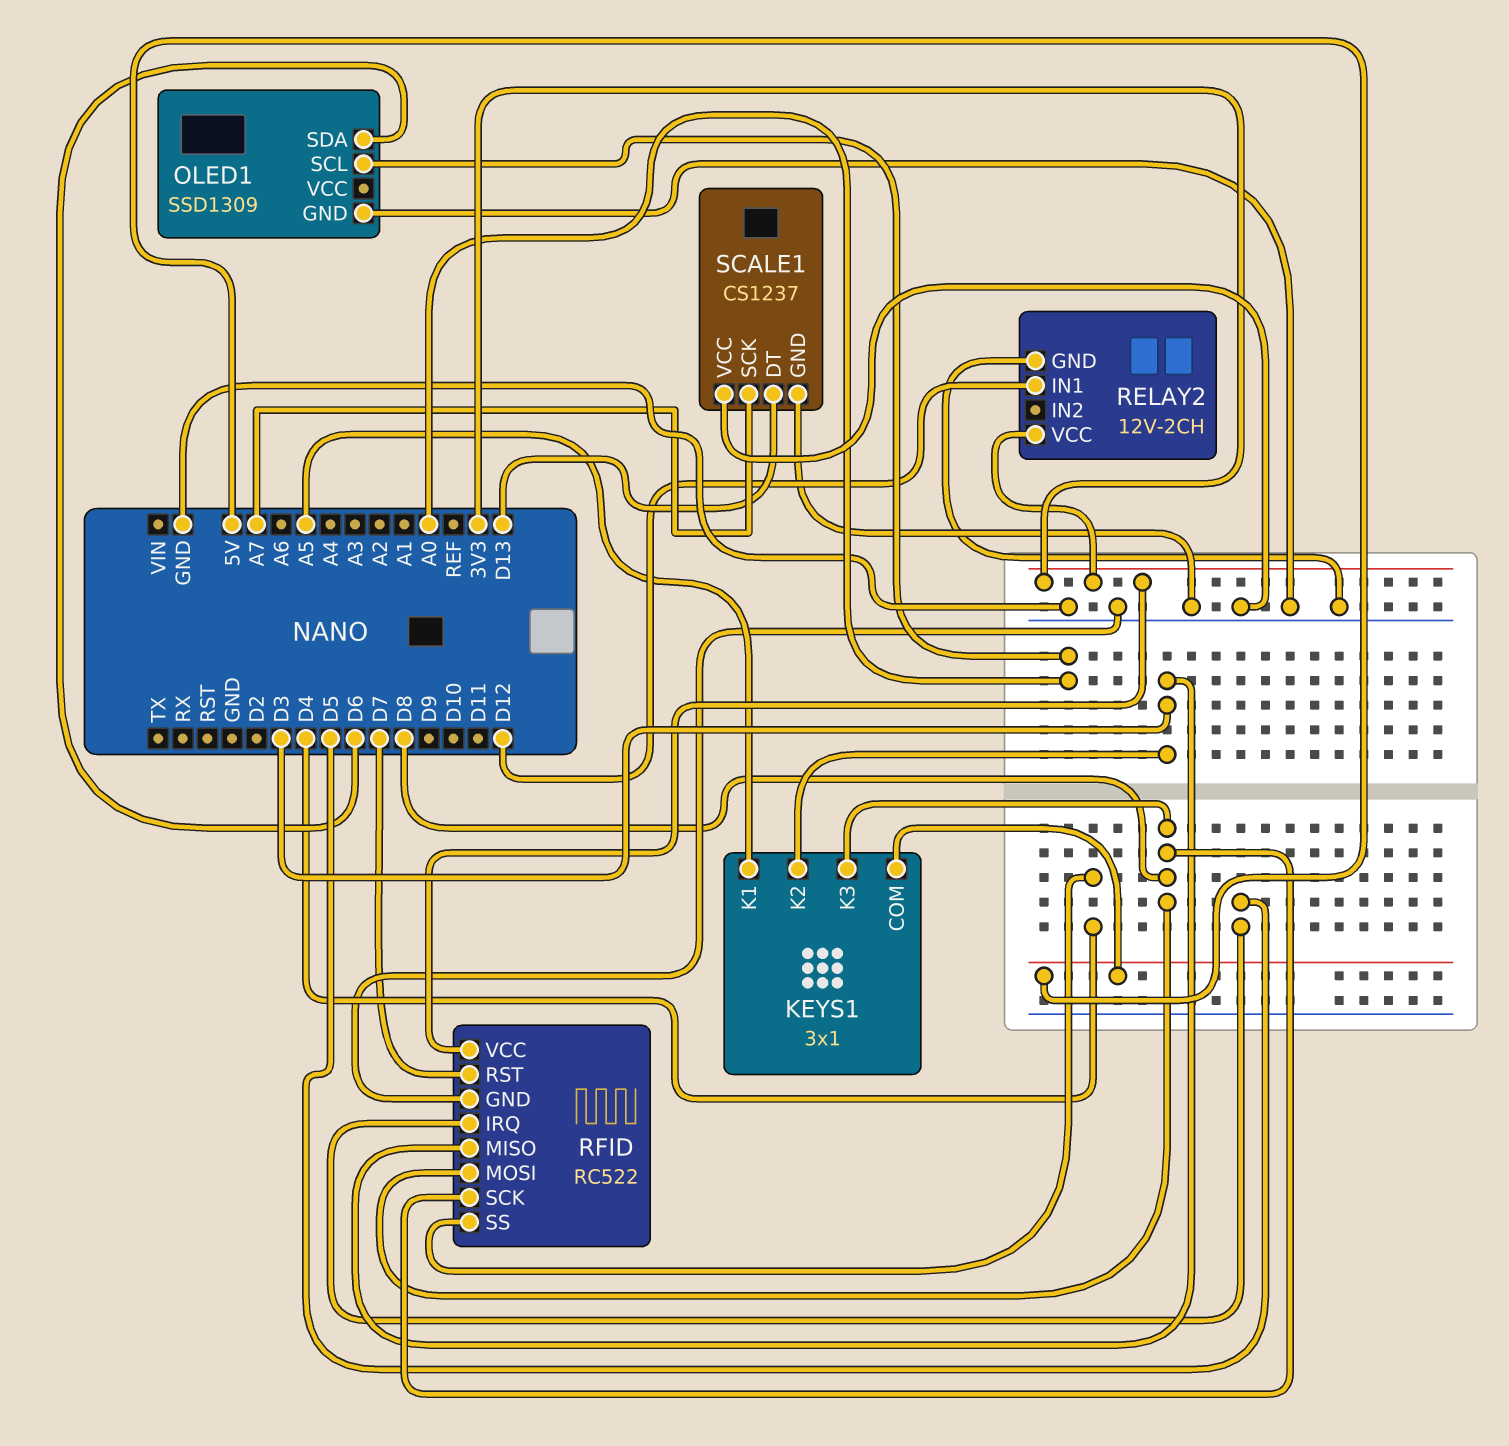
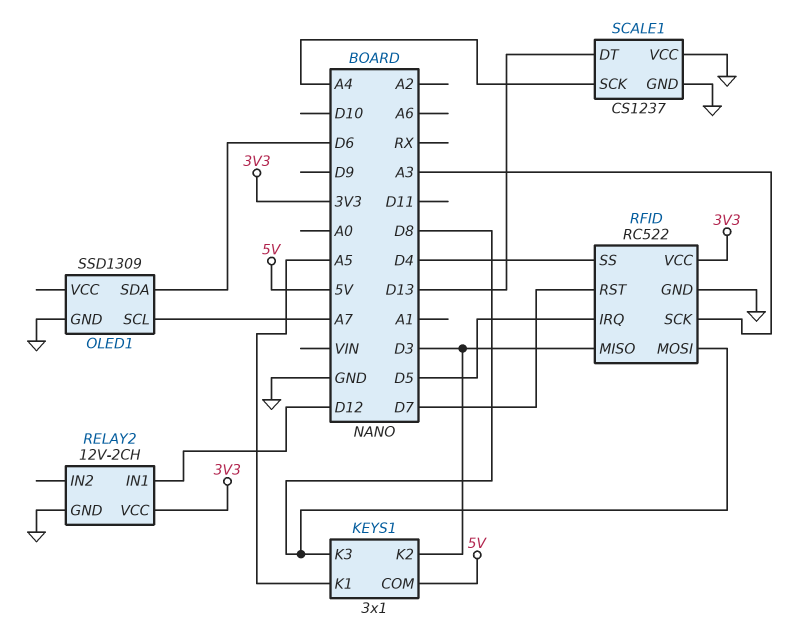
OLED1 pin SCL: A0 -> A7
RFID pin SCK: D8 -> A3
SCALE1 pin SCK: A7 -> A4

